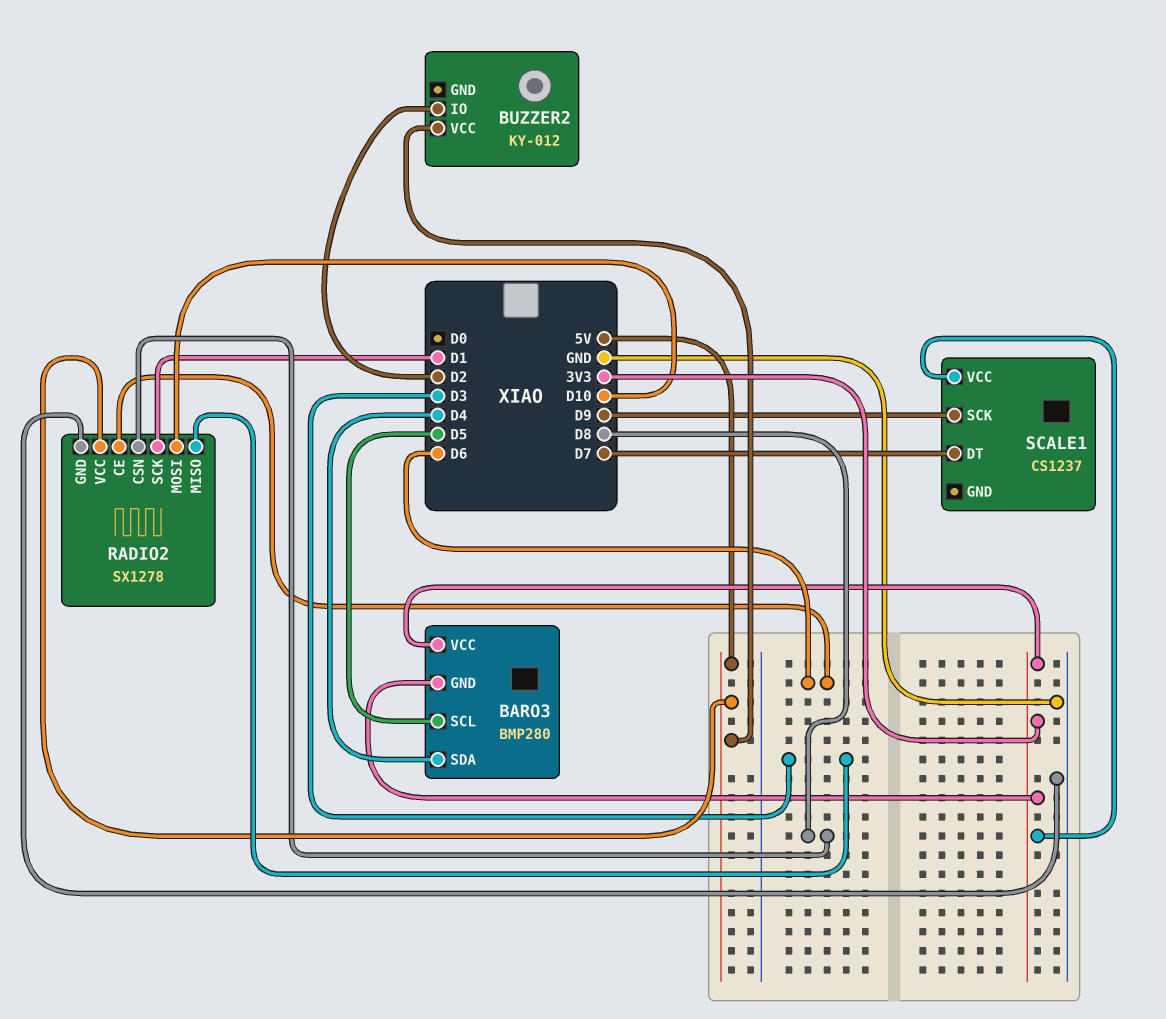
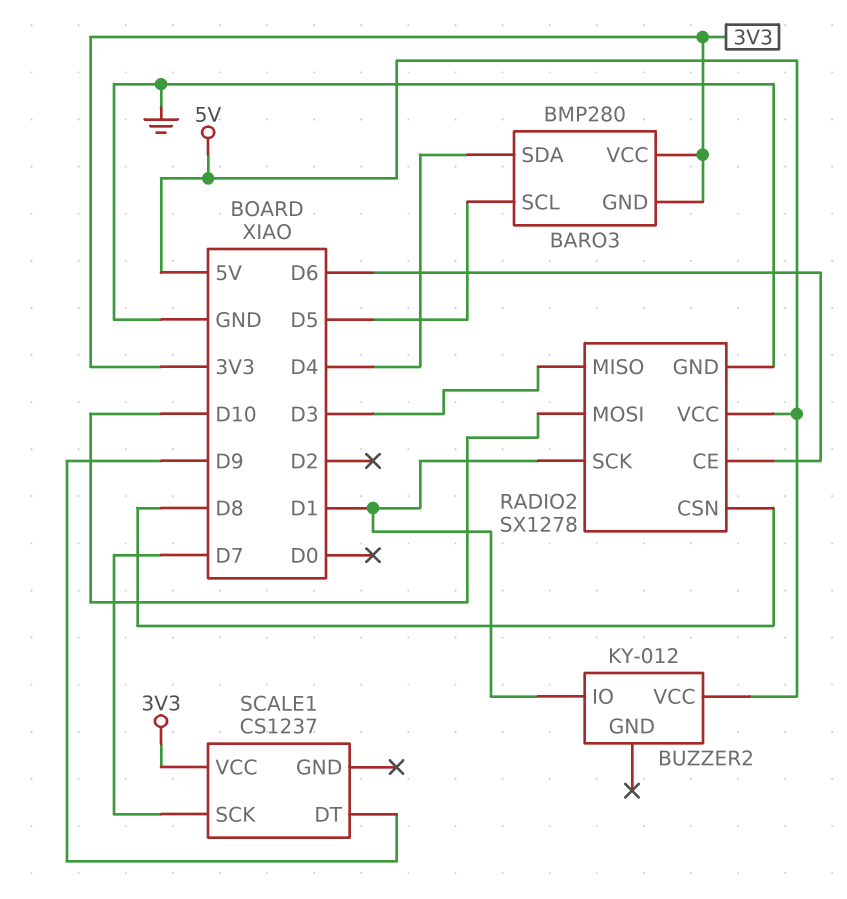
BUZZER2 pin IO: D2 -> D1
SCALE1 pin DT: D7 -> D9
SCALE1 pin SCK: D9 -> D7

